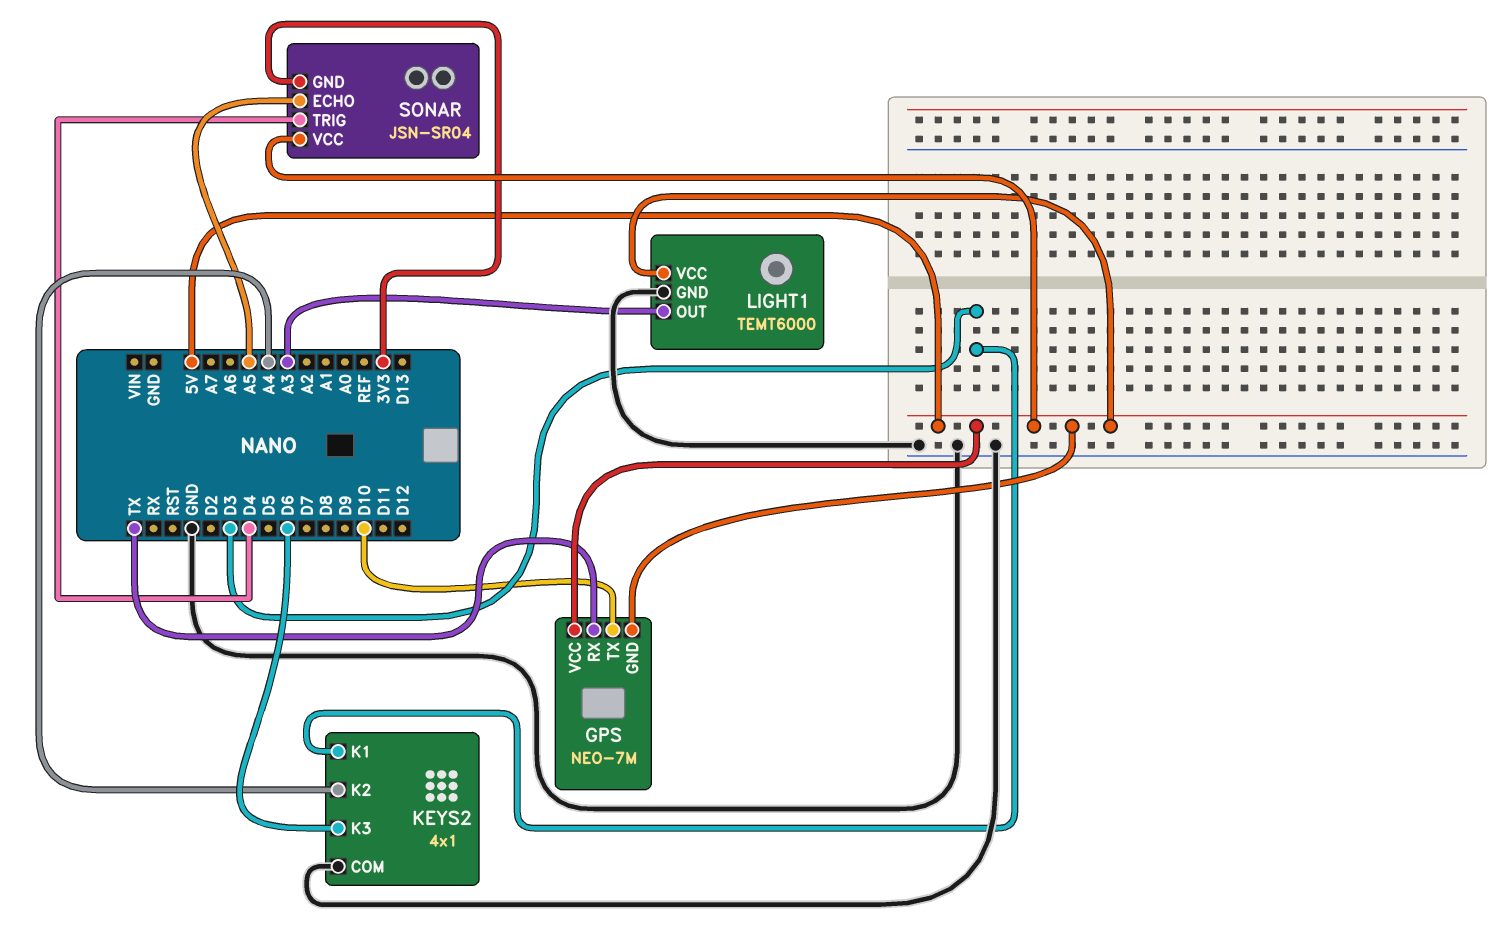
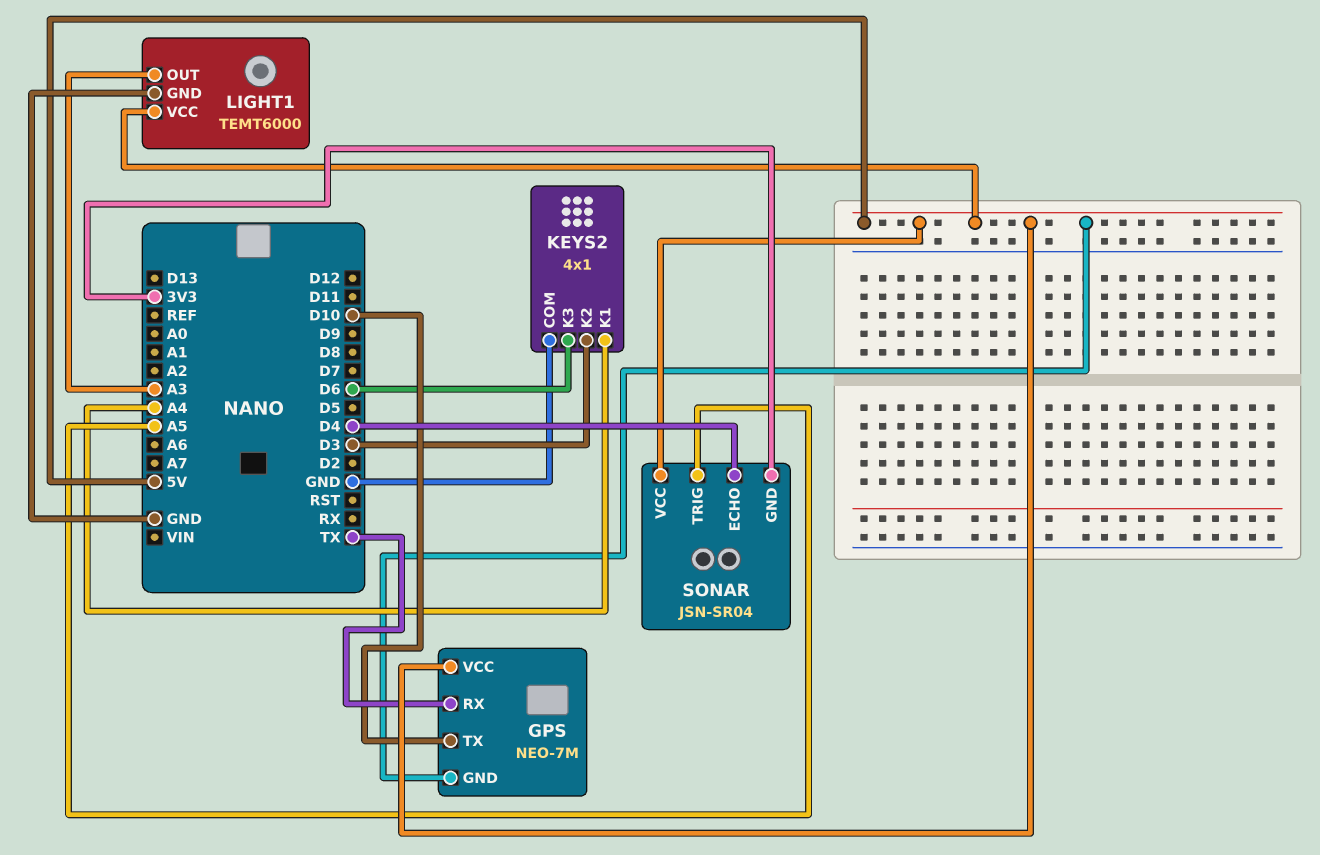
KEYS2 pin K1: D3 -> A4
KEYS2 pin K2: A4 -> D3
SONAR pin ECHO: A5 -> D4
SONAR pin TRIG: D4 -> A5

